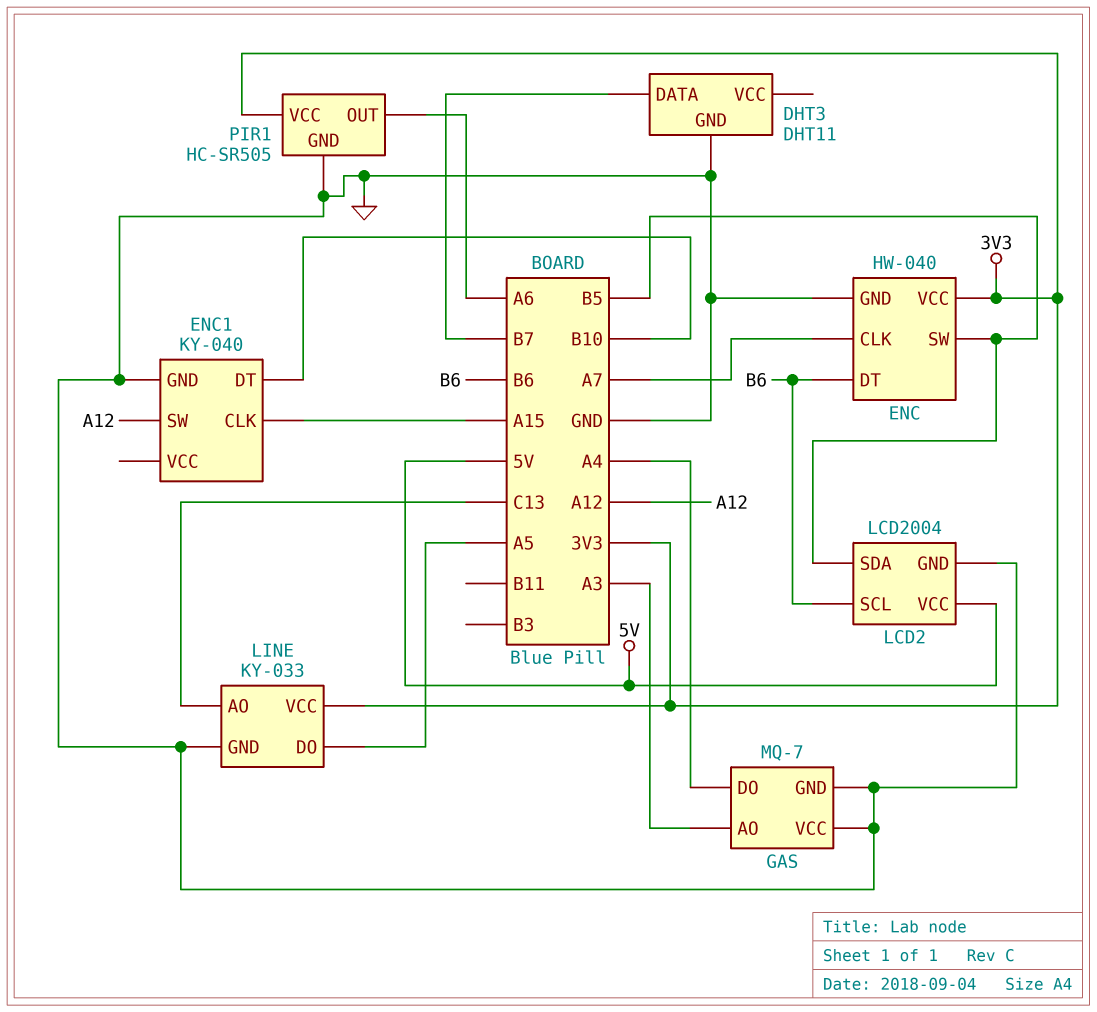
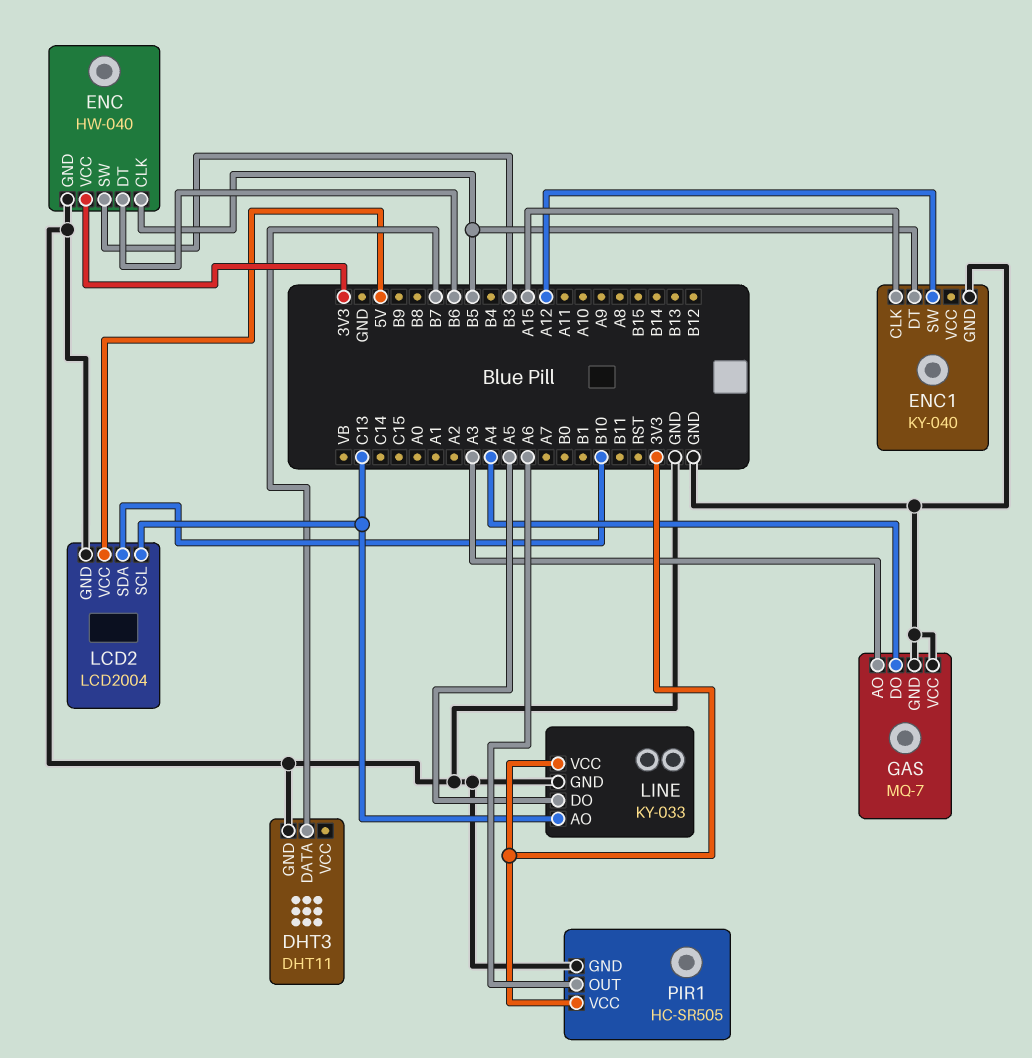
ENC pin CLK: A7 -> B5
ENC pin SW: B5 -> B3
ENC1 pin DT: B10 -> B5
LCD2 pin SCL: B6 -> C13
LCD2 pin SDA: B5 -> B10

